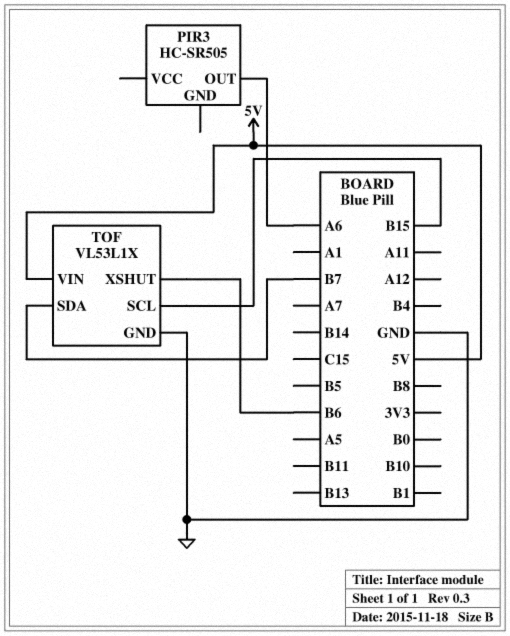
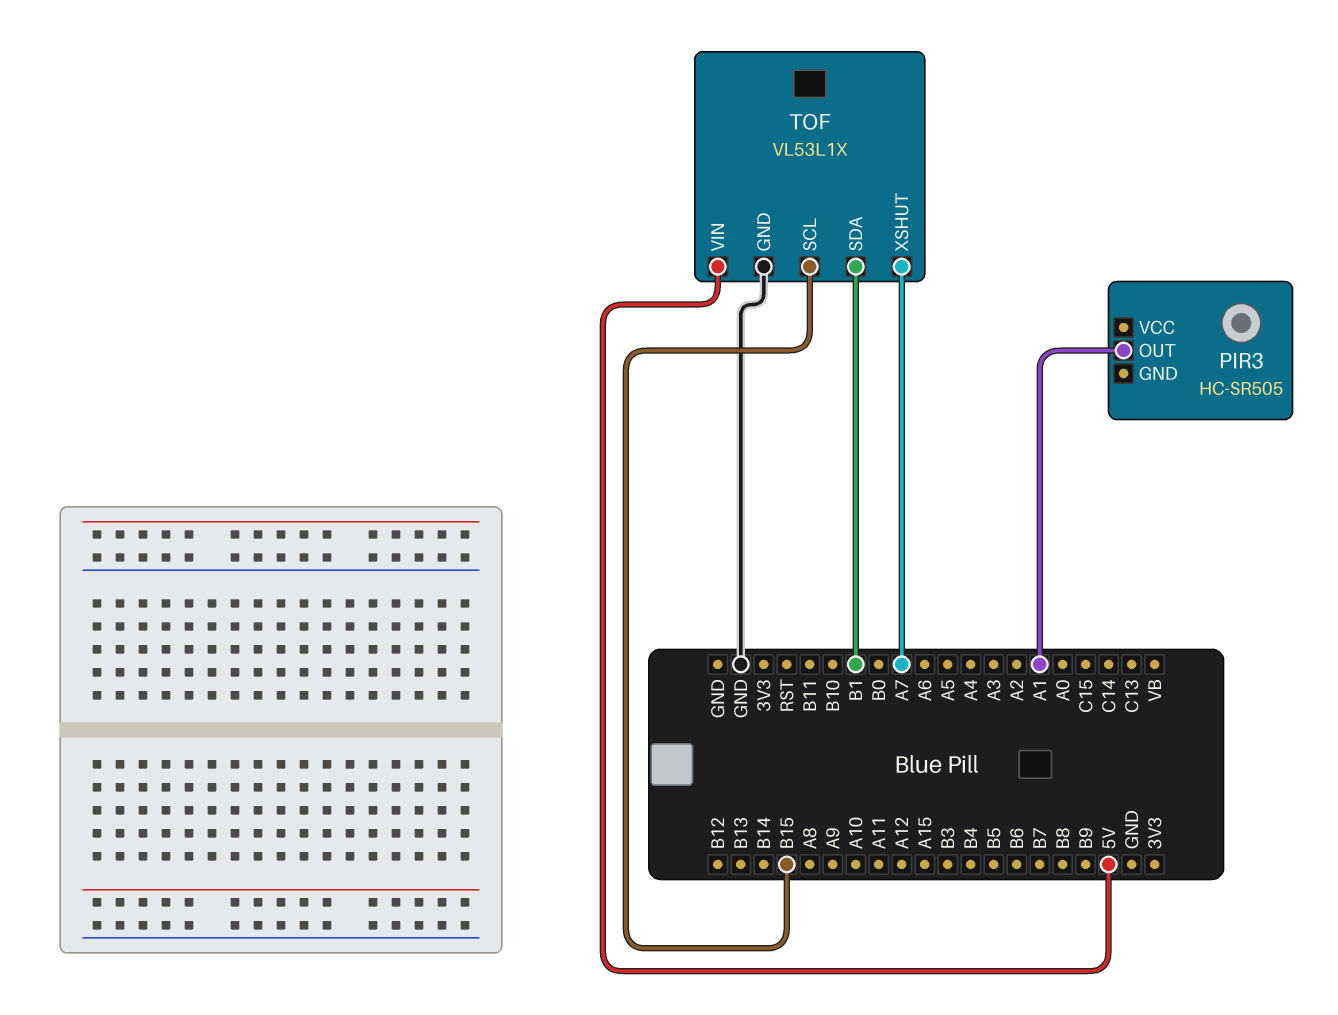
PIR3 pin OUT: A6 -> A1
TOF pin SDA: B7 -> B1
TOF pin XSHUT: B6 -> A7

